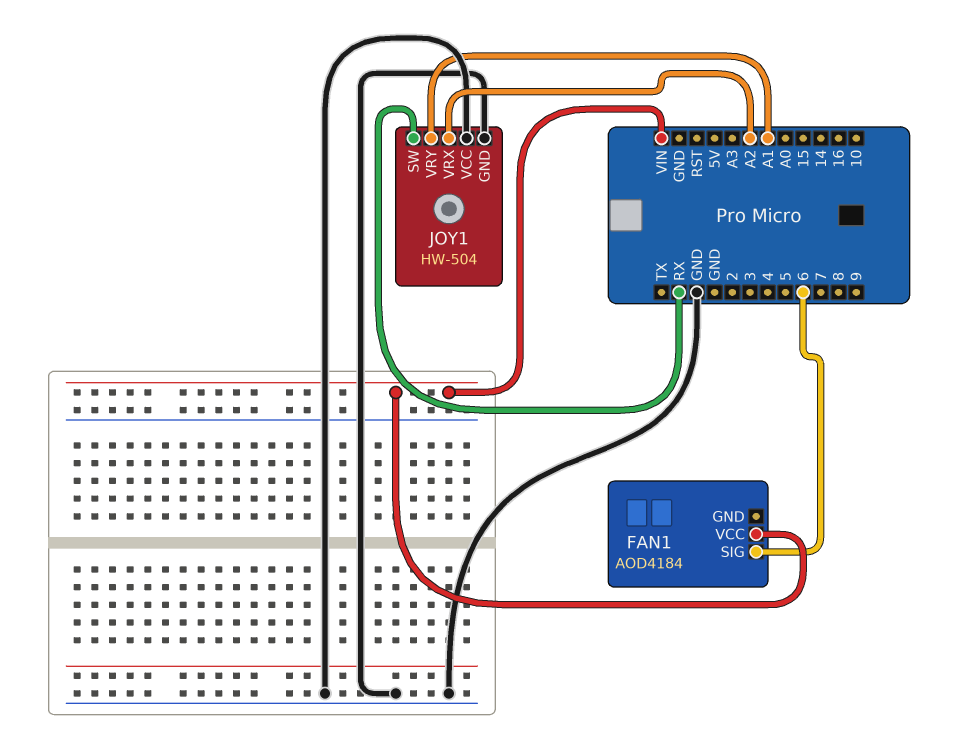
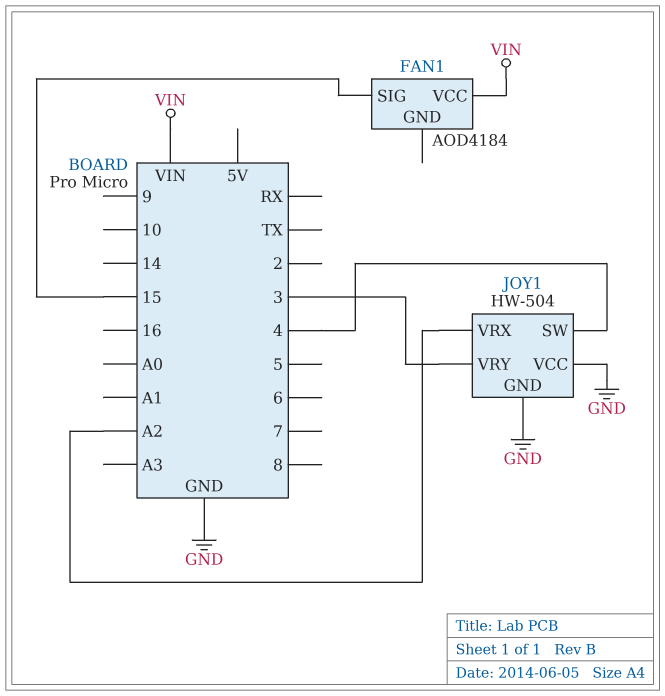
FAN1 pin SIG: 6 -> 15
JOY1 pin SW: RX -> 4
JOY1 pin VRY: A1 -> 3

